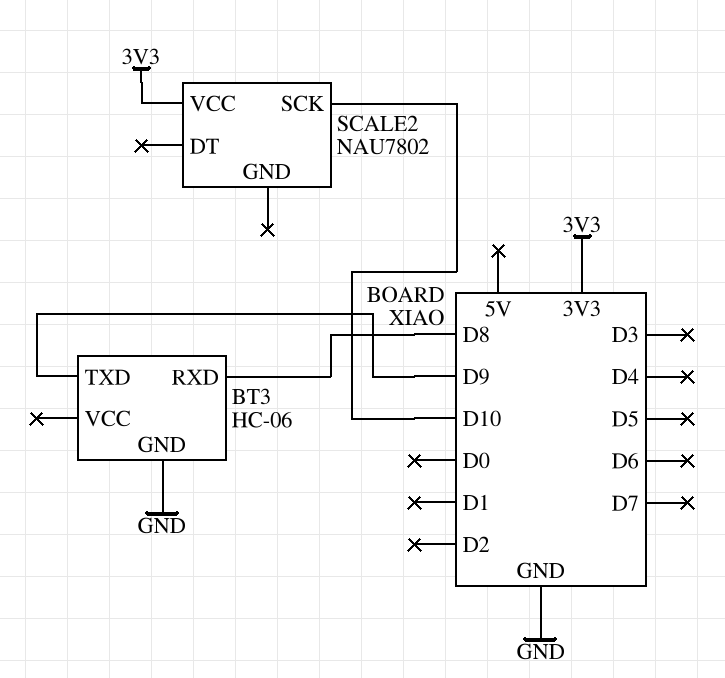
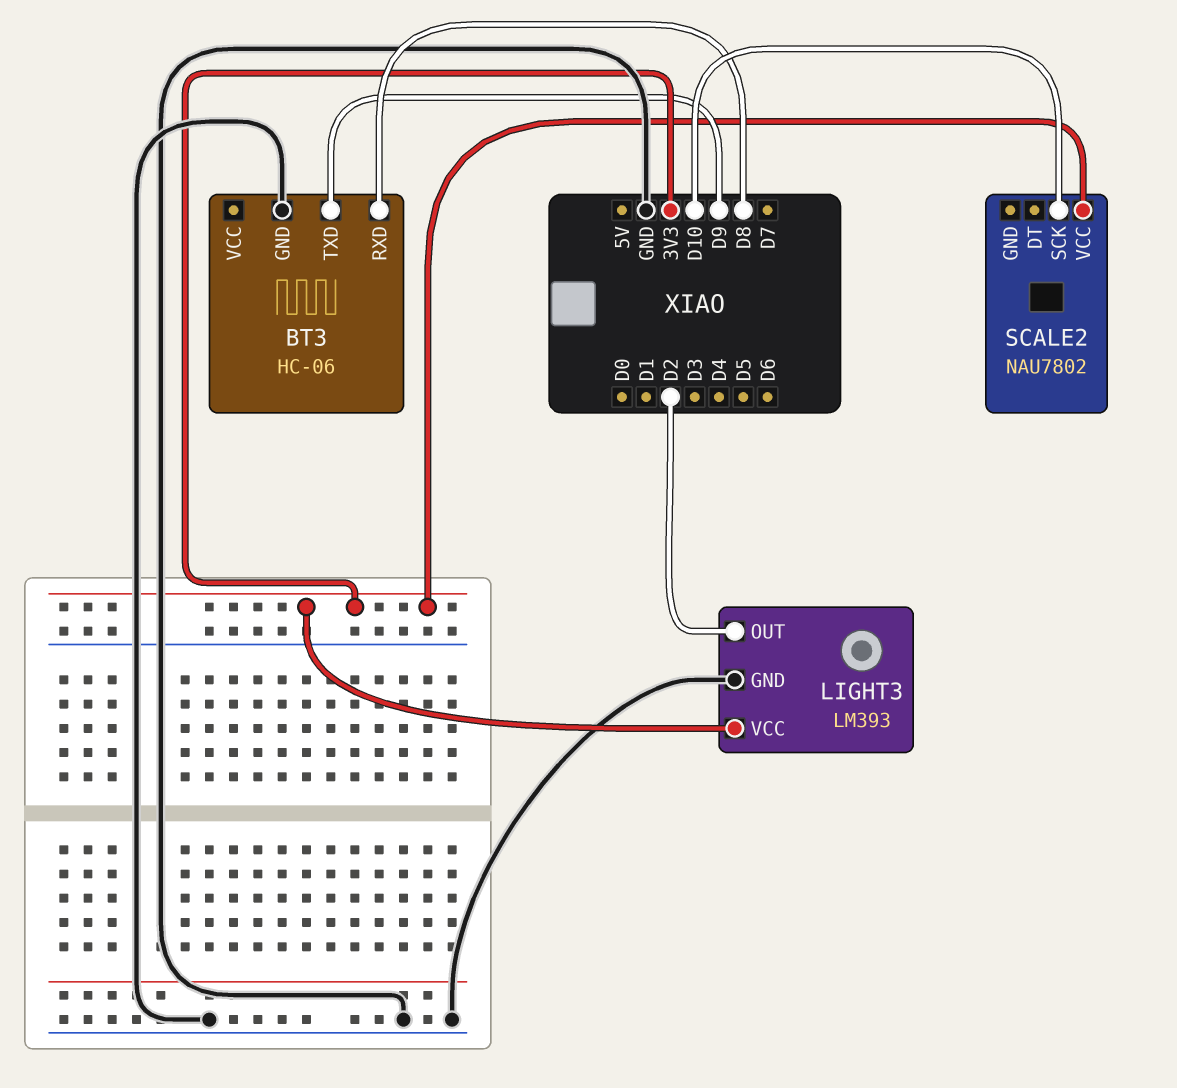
LIGHT3: none -> LM393
LIGHT3 pin GND: none -> GND
LIGHT3 pin OUT: none -> D2
LIGHT3 pin VCC: none -> 3V3

